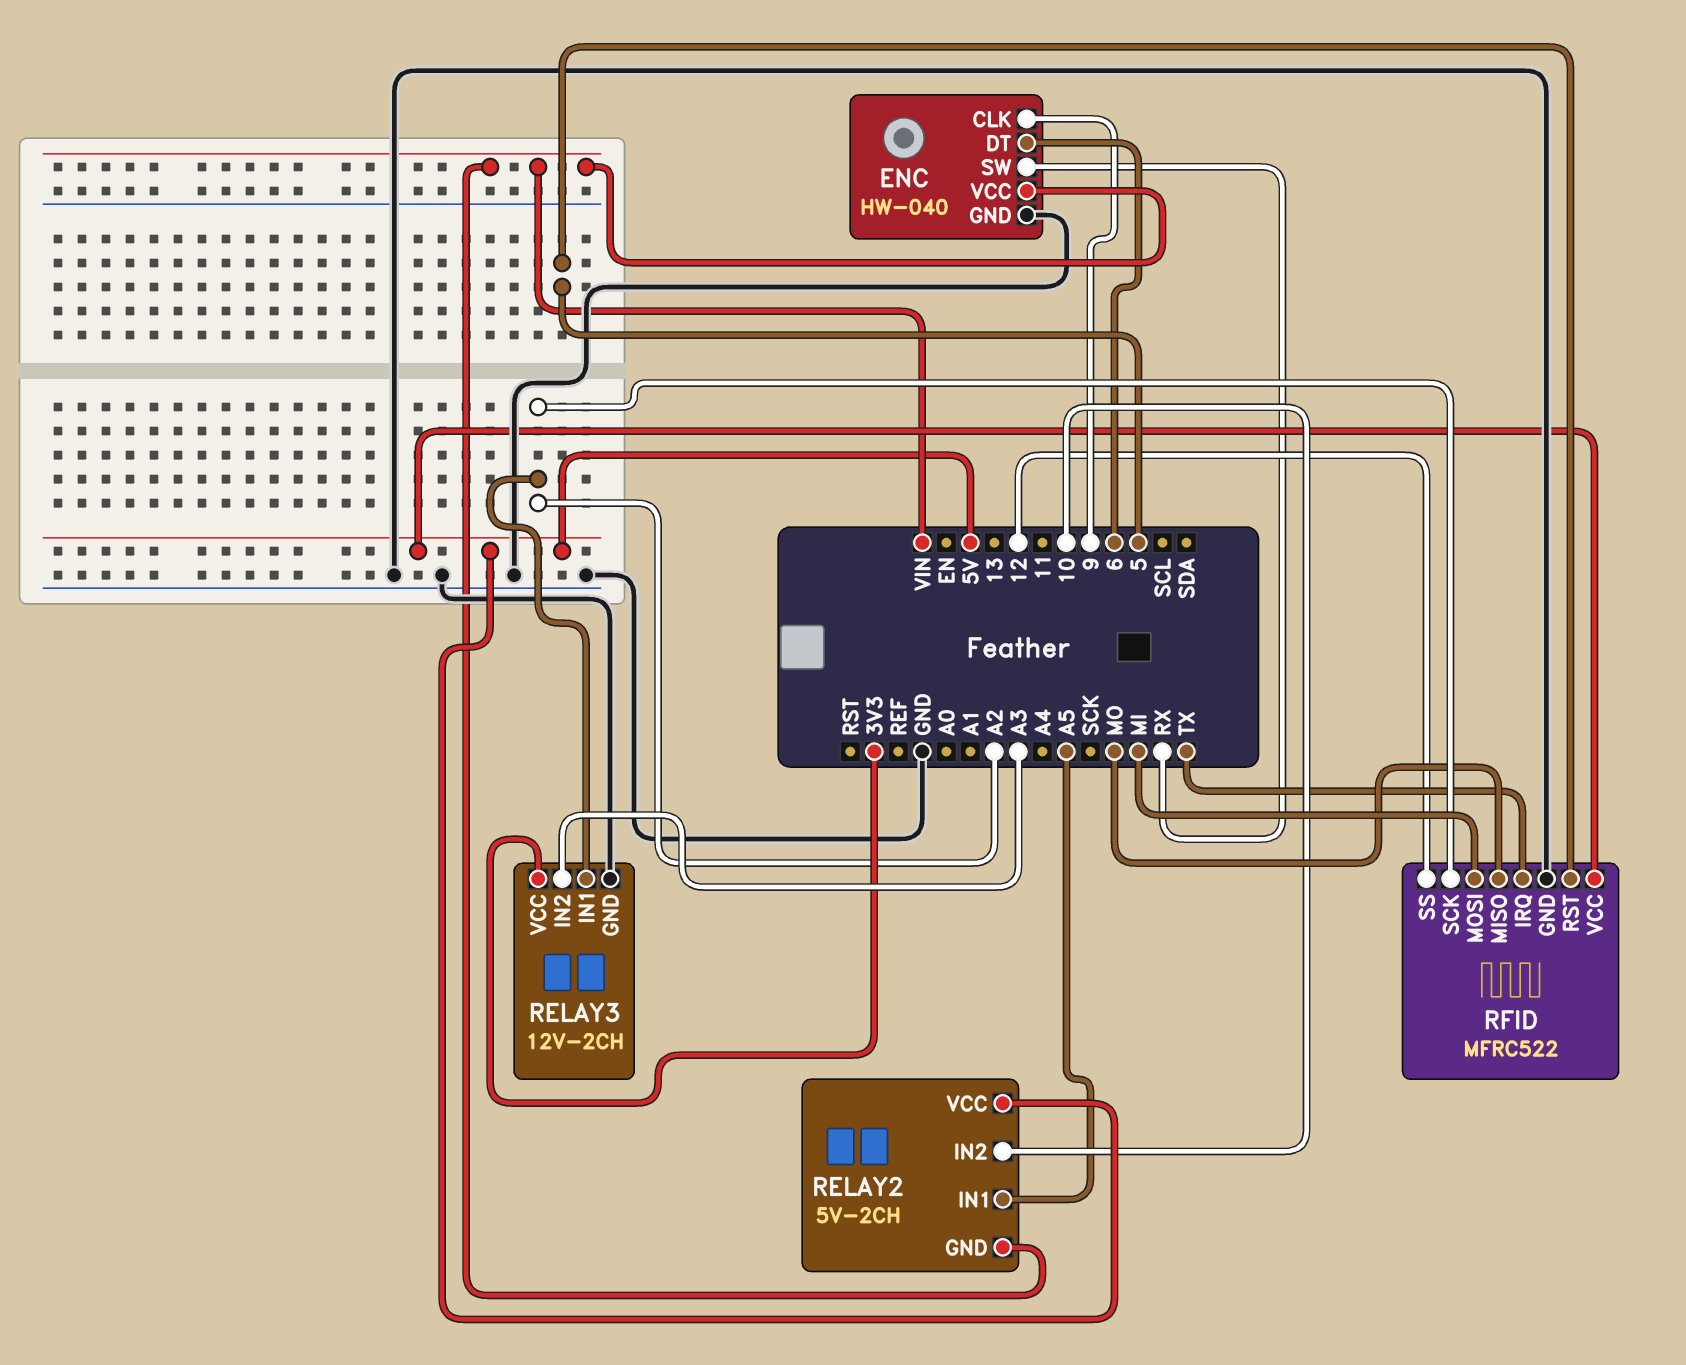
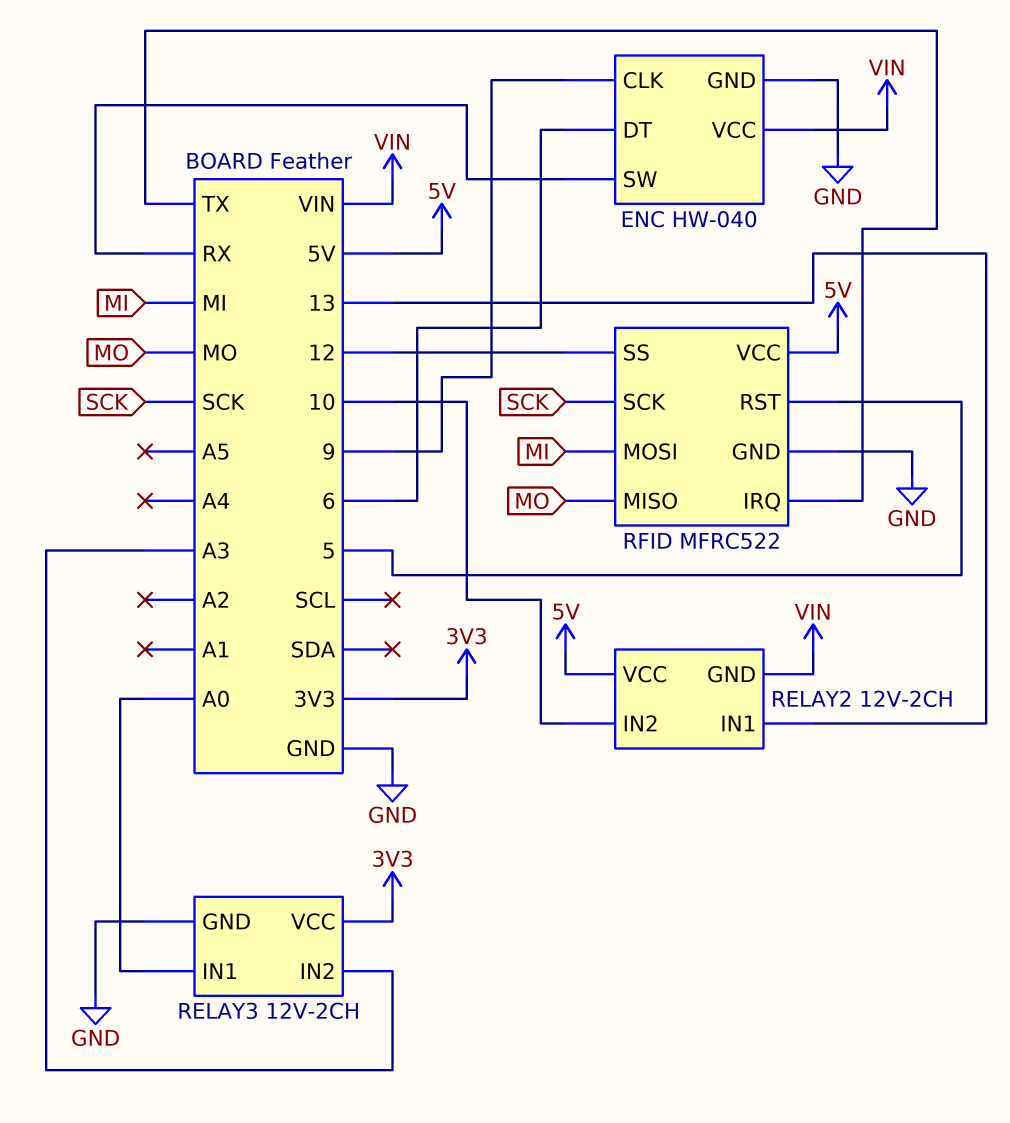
RELAY2: 5V-2CH -> 12V-2CH
RELAY2 pin IN1: A5 -> 13
RELAY3 pin IN1: A2 -> A0
RFID pin SCK: A2 -> SCK

